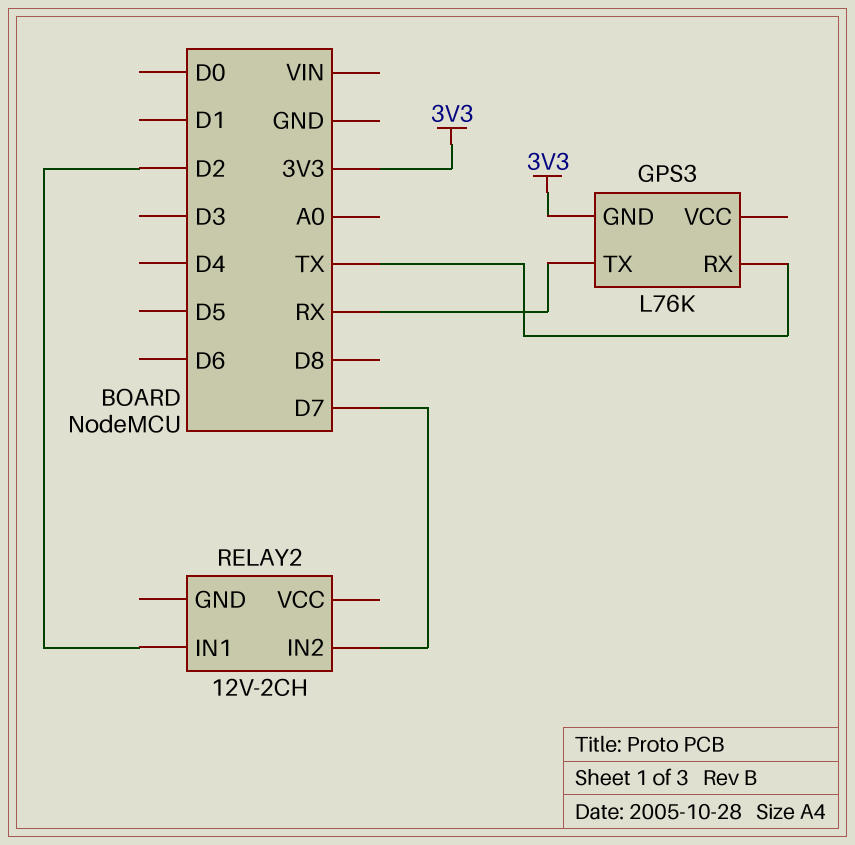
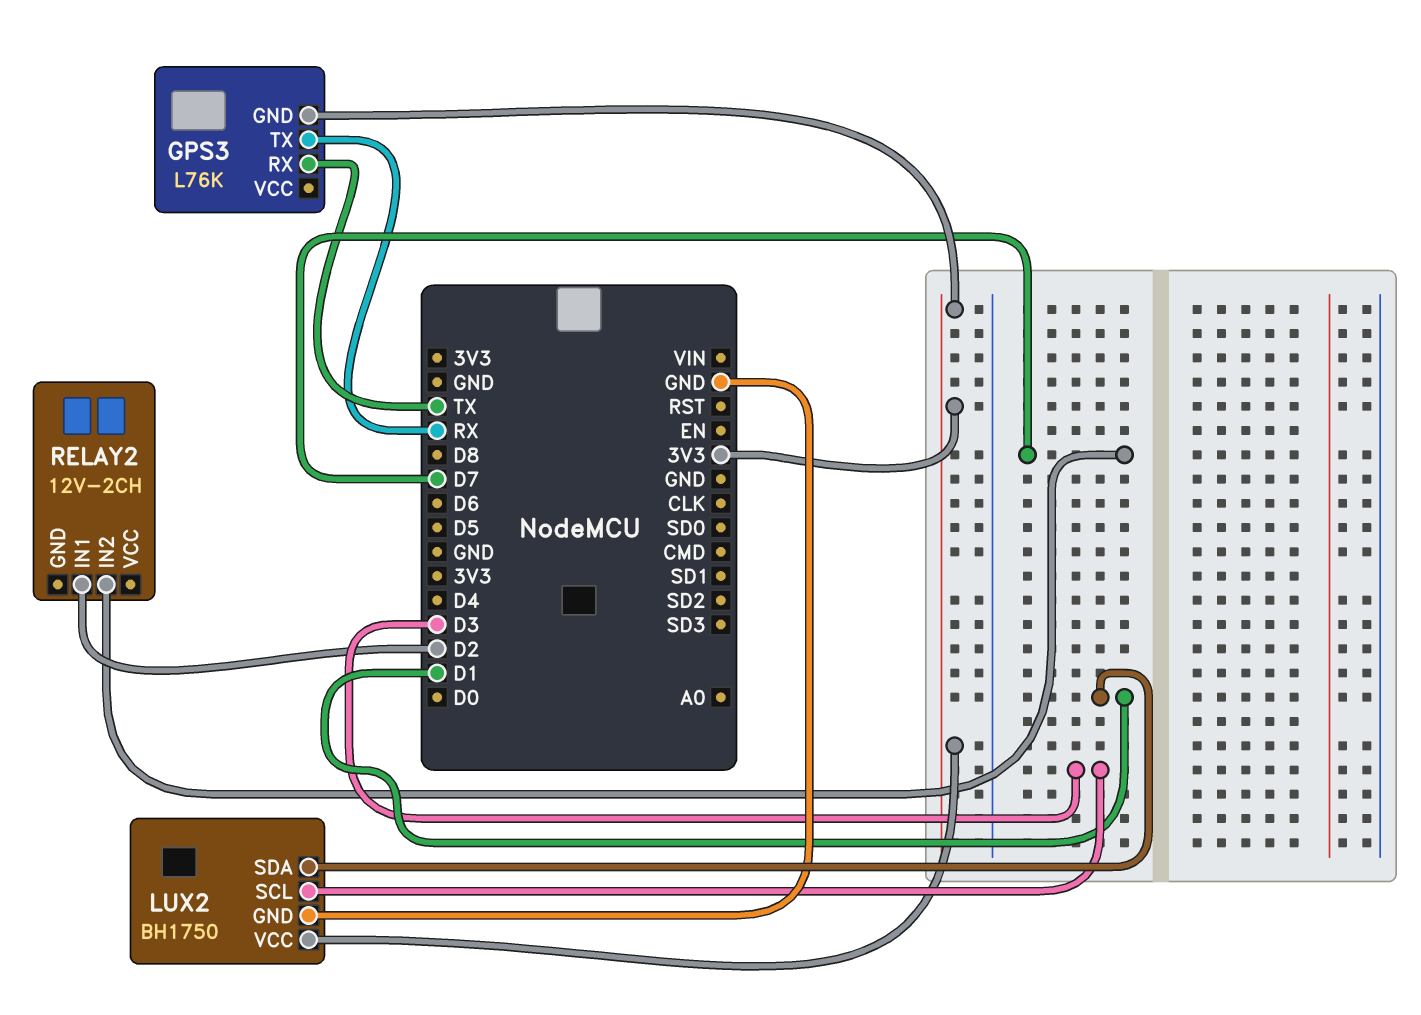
LUX2: none -> BH1750
LUX2 pin GND: none -> GND
LUX2 pin SCL: none -> D3
LUX2 pin SDA: none -> D1
LUX2 pin VCC: none -> 3V3

